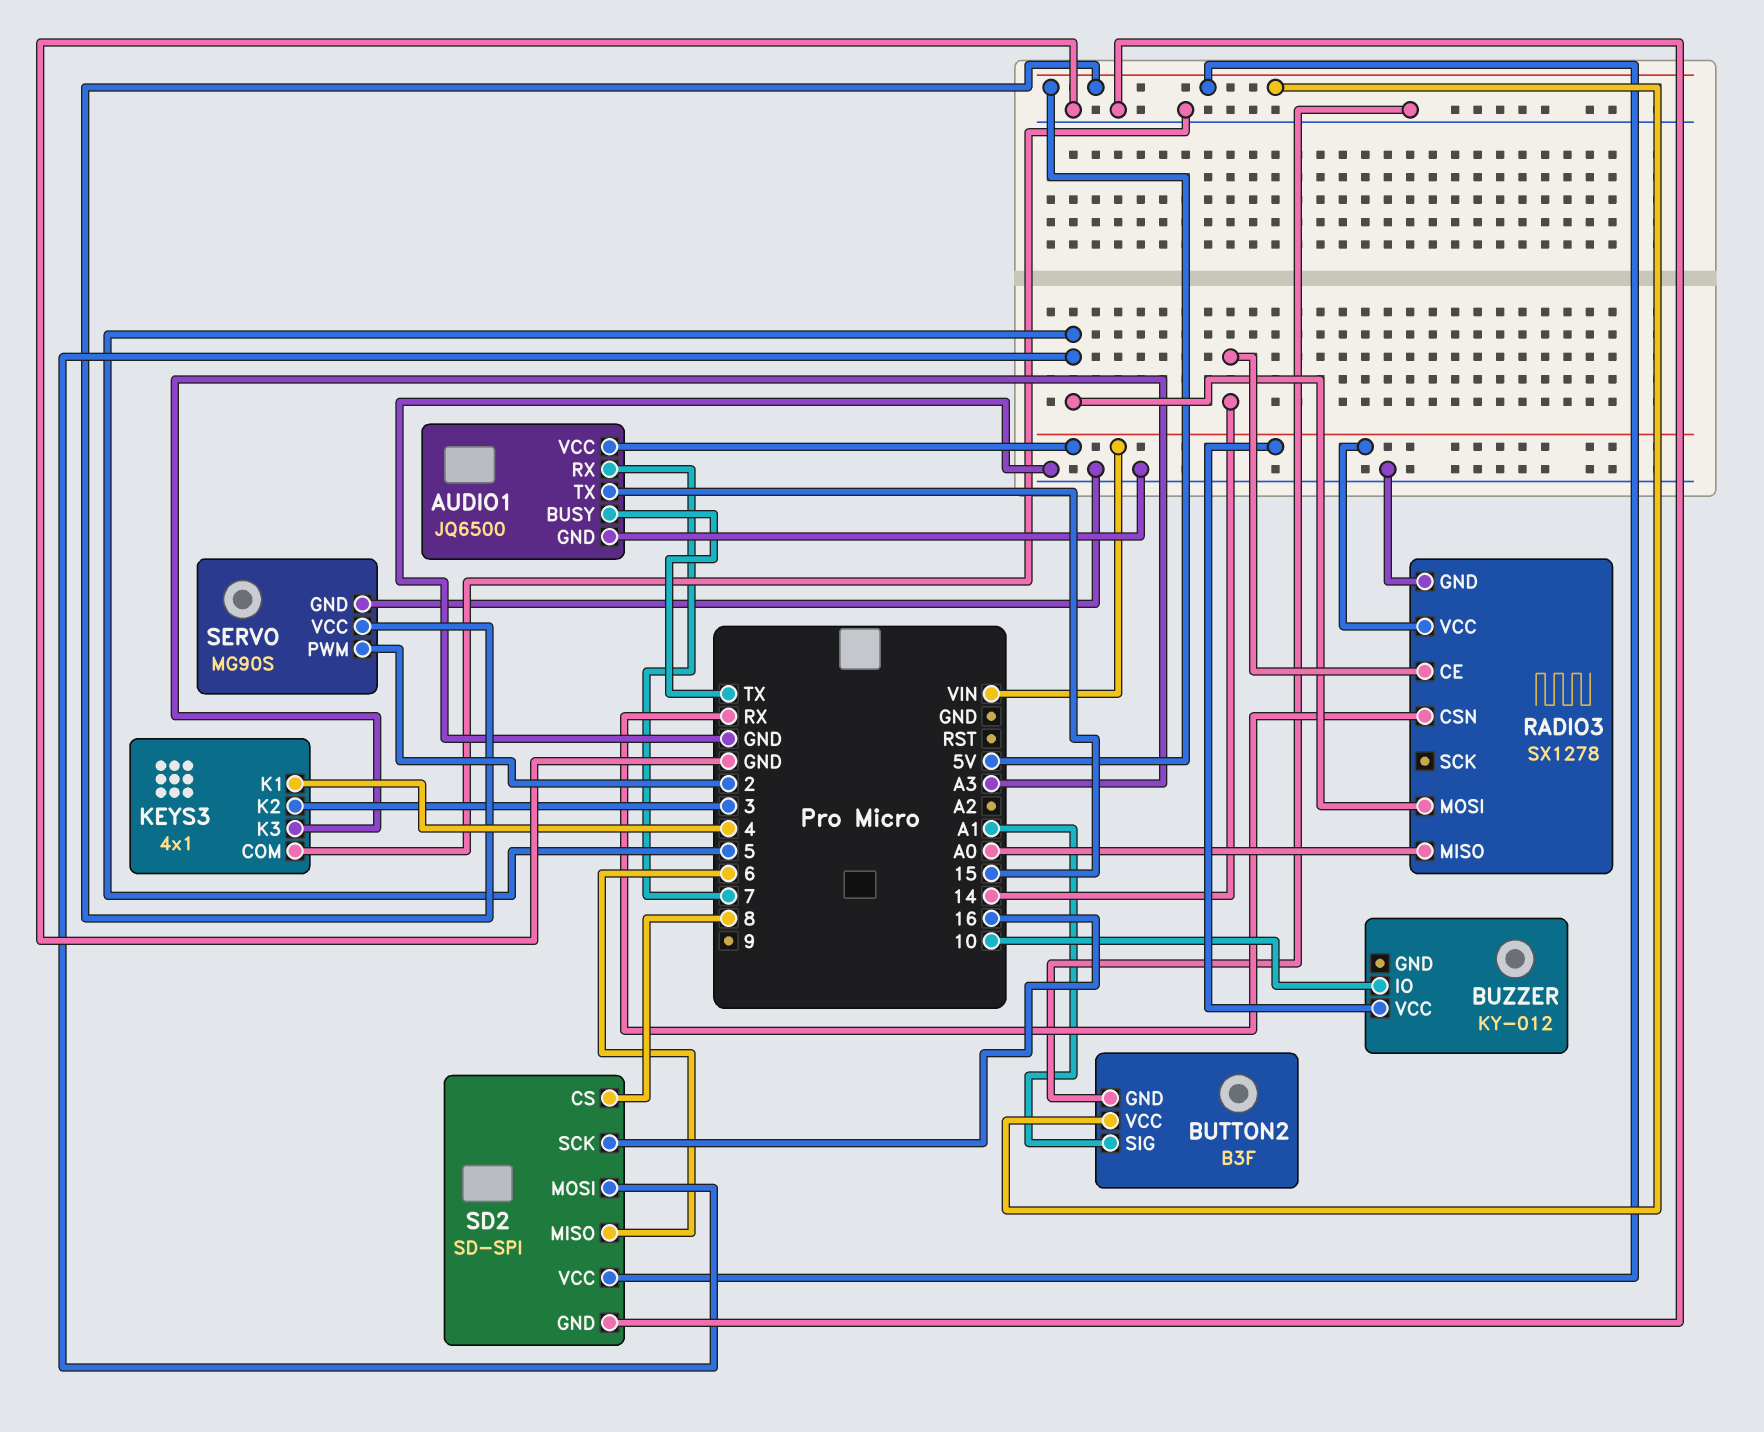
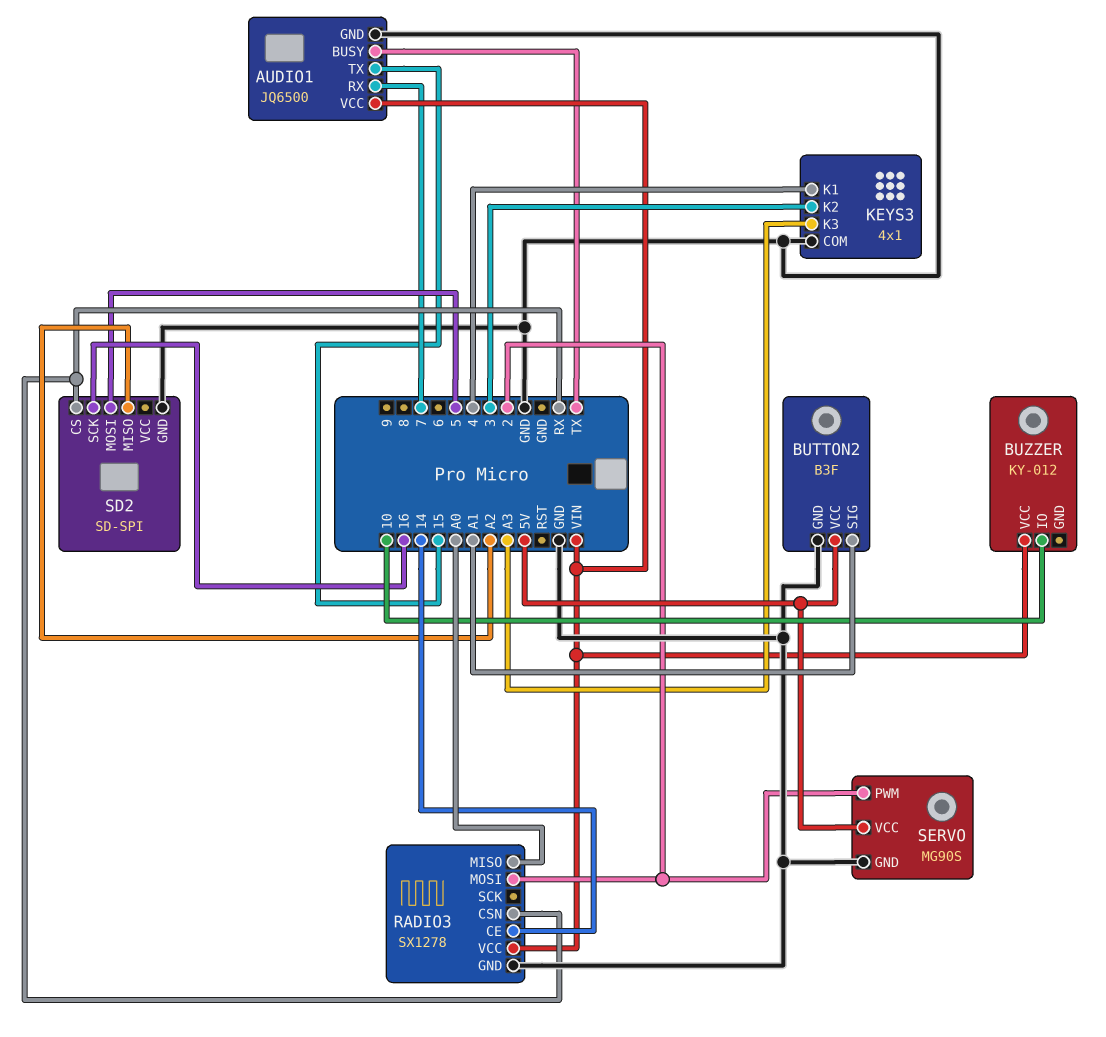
RADIO3 pin MOSI: 5 -> 2
SD2 pin CS: 8 -> RX
SD2 pin MISO: 6 -> A2
SD2 pin VCC: 5V -> none

